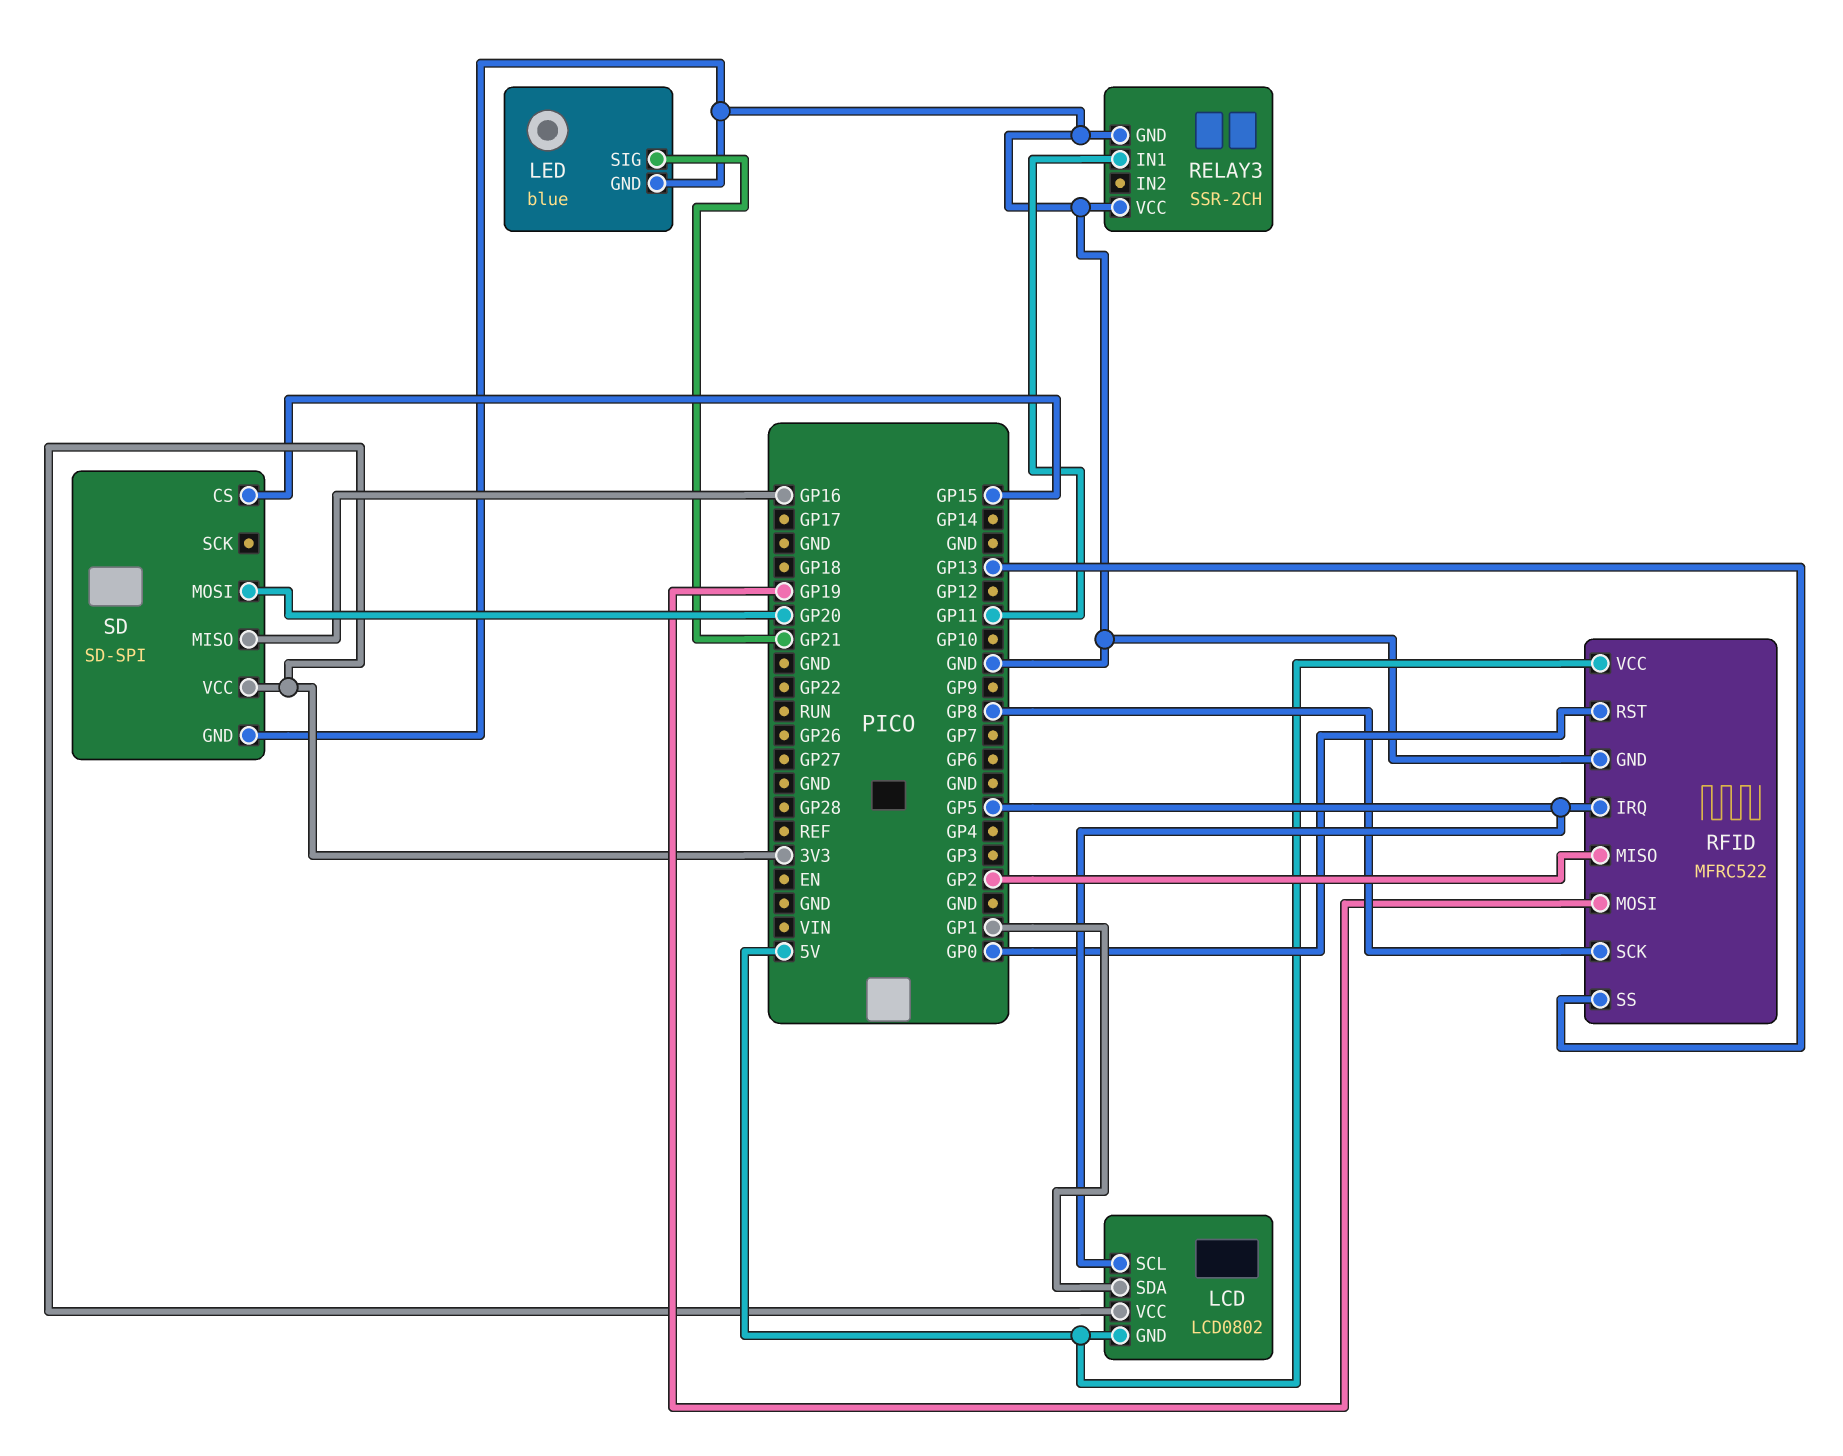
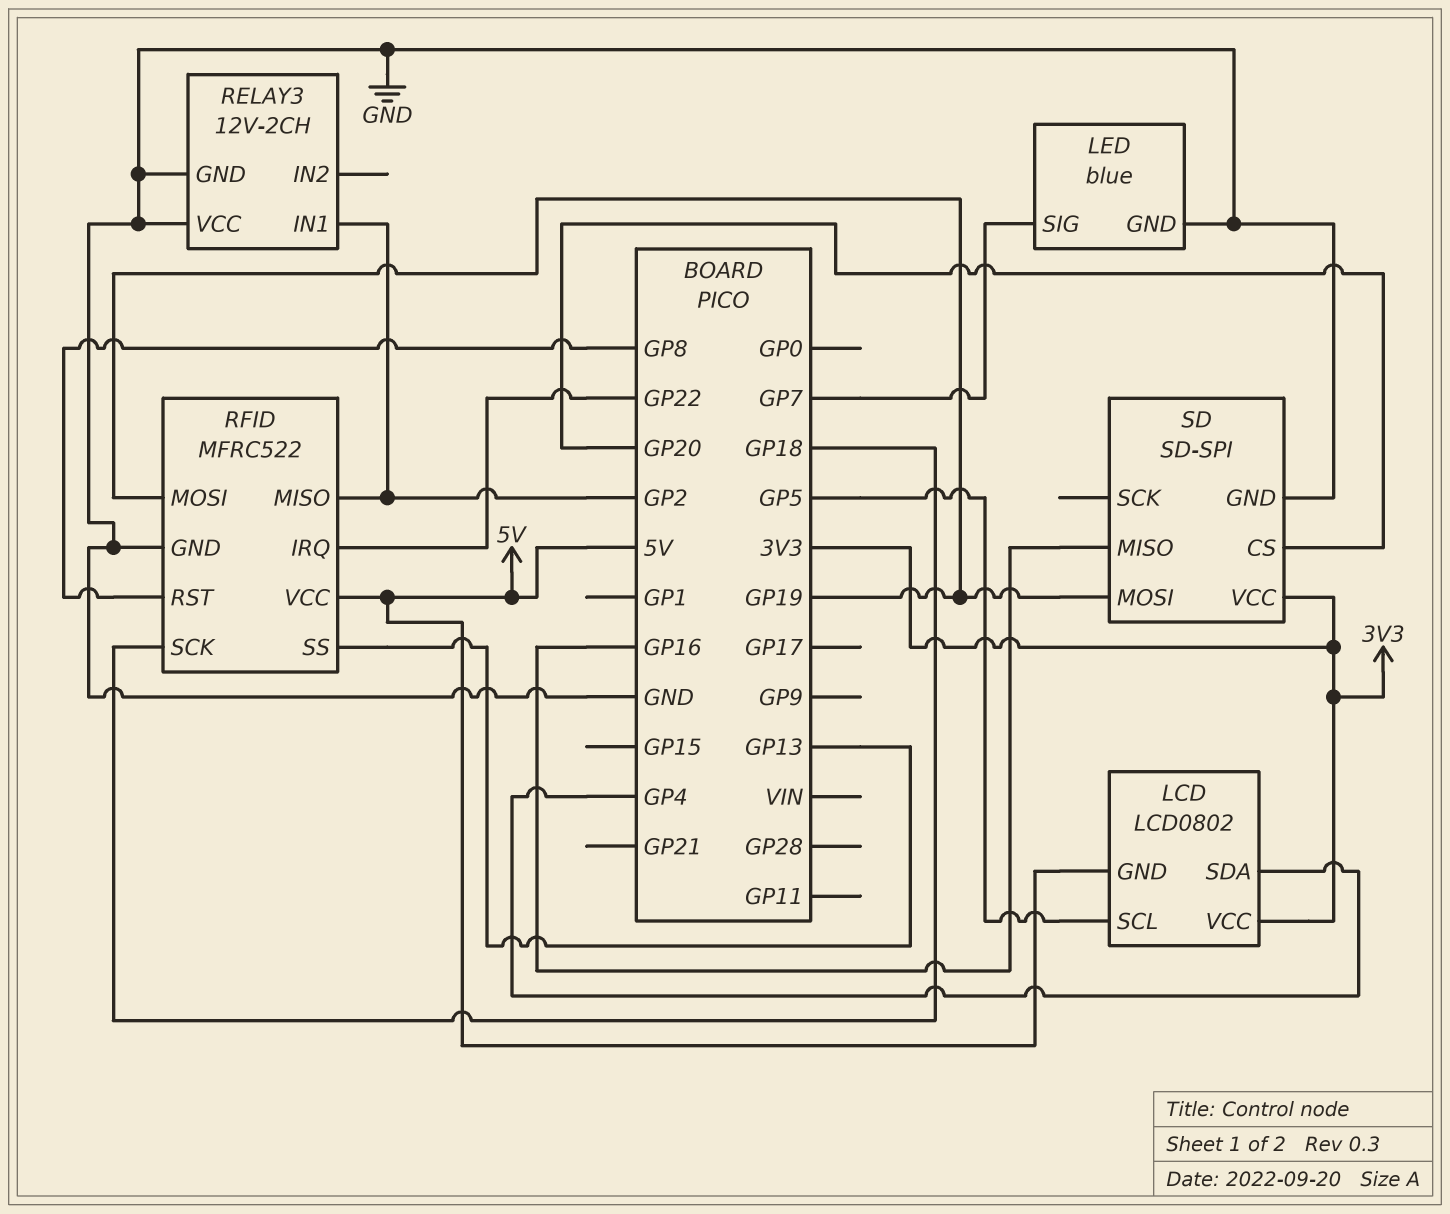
LCD pin SDA: GP1 -> GP4
LED pin SIG: GP21 -> GP7
RELAY3: SSR-2CH -> 12V-2CH
RELAY3 pin IN1: GP11 -> GP2
RFID pin IRQ: GP5 -> GP22
RFID pin RST: GP0 -> GP8
RFID pin SCK: GP8 -> GP18
SD pin CS: GP15 -> GP20
SD pin MOSI: GP20 -> GP19

